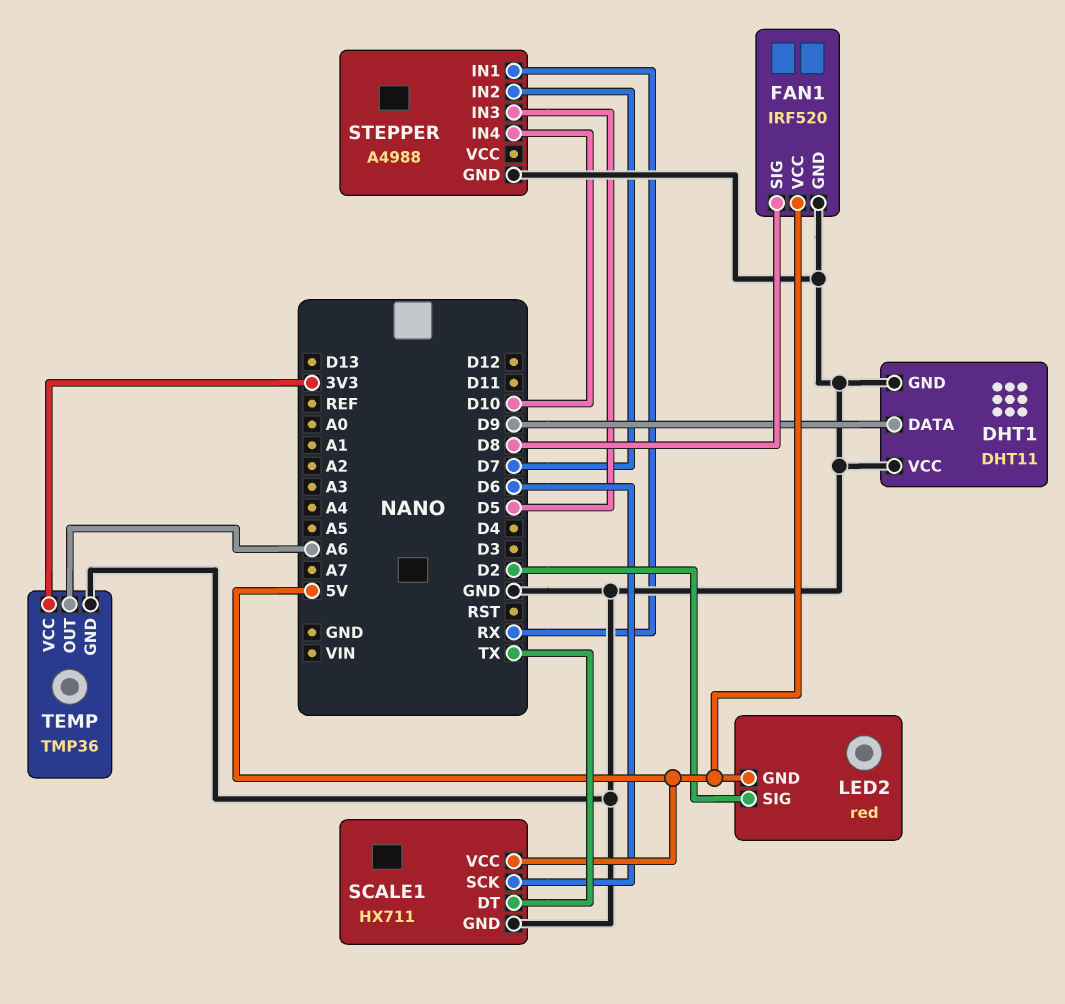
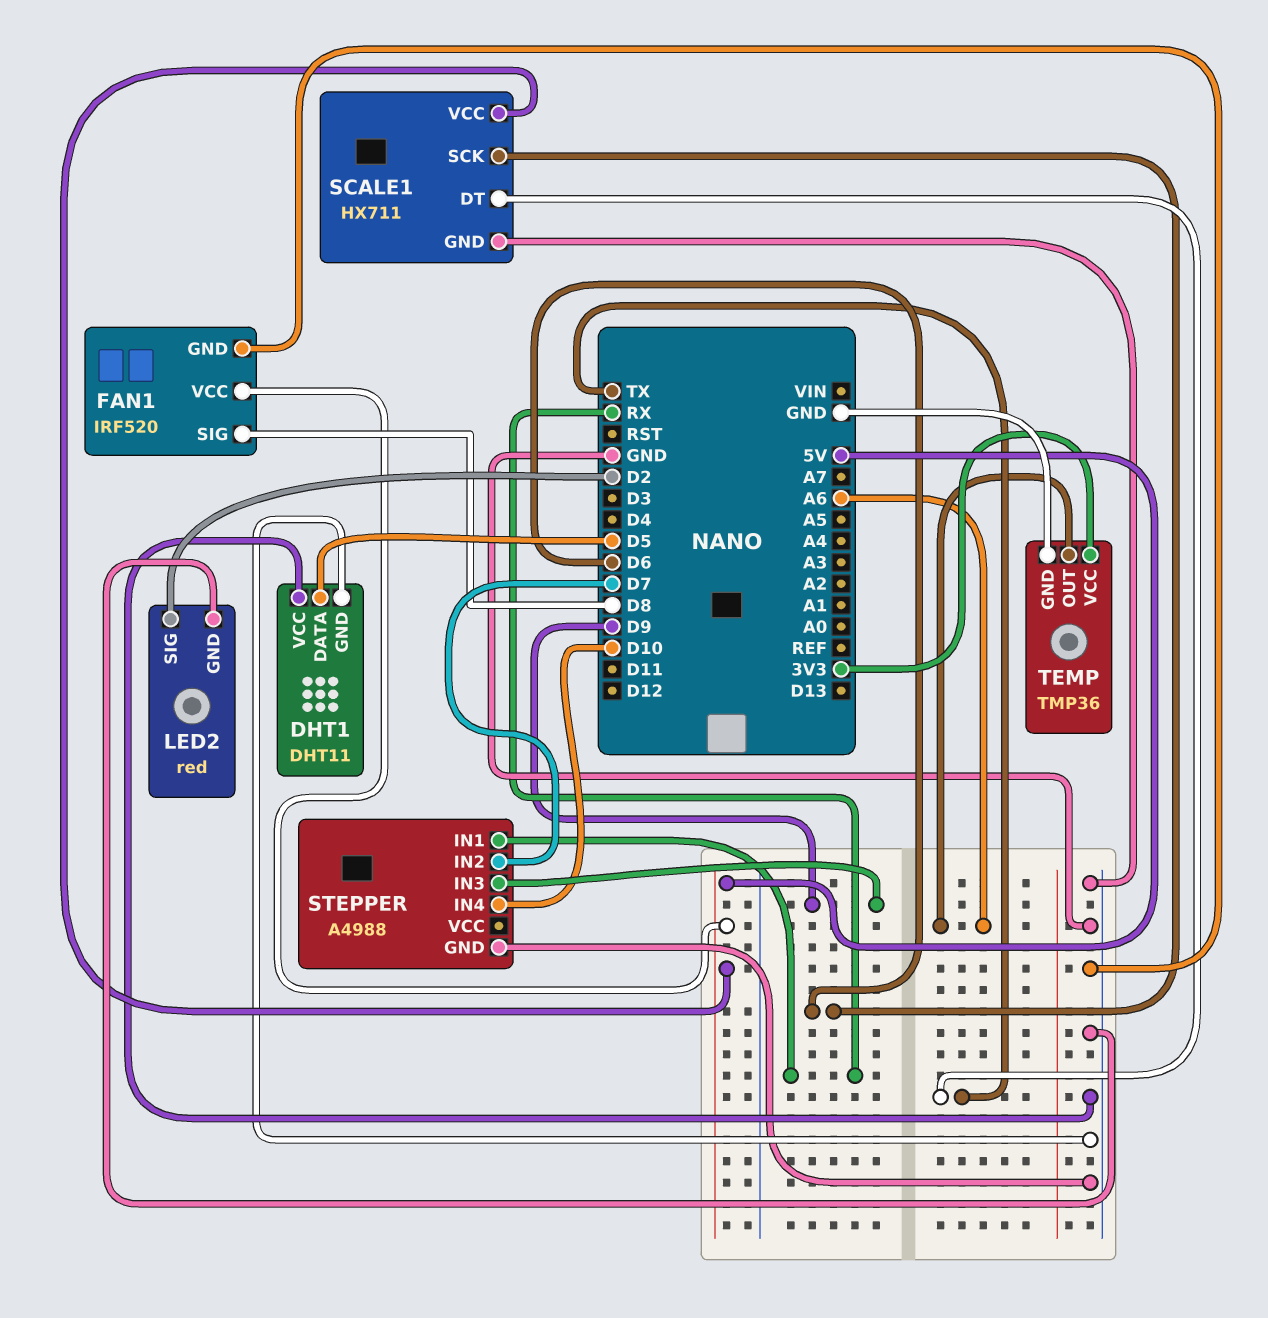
DHT1 pin DATA: D9 -> D5
LED2 pin GND: 5V -> GND
STEPPER pin IN3: D5 -> D9

